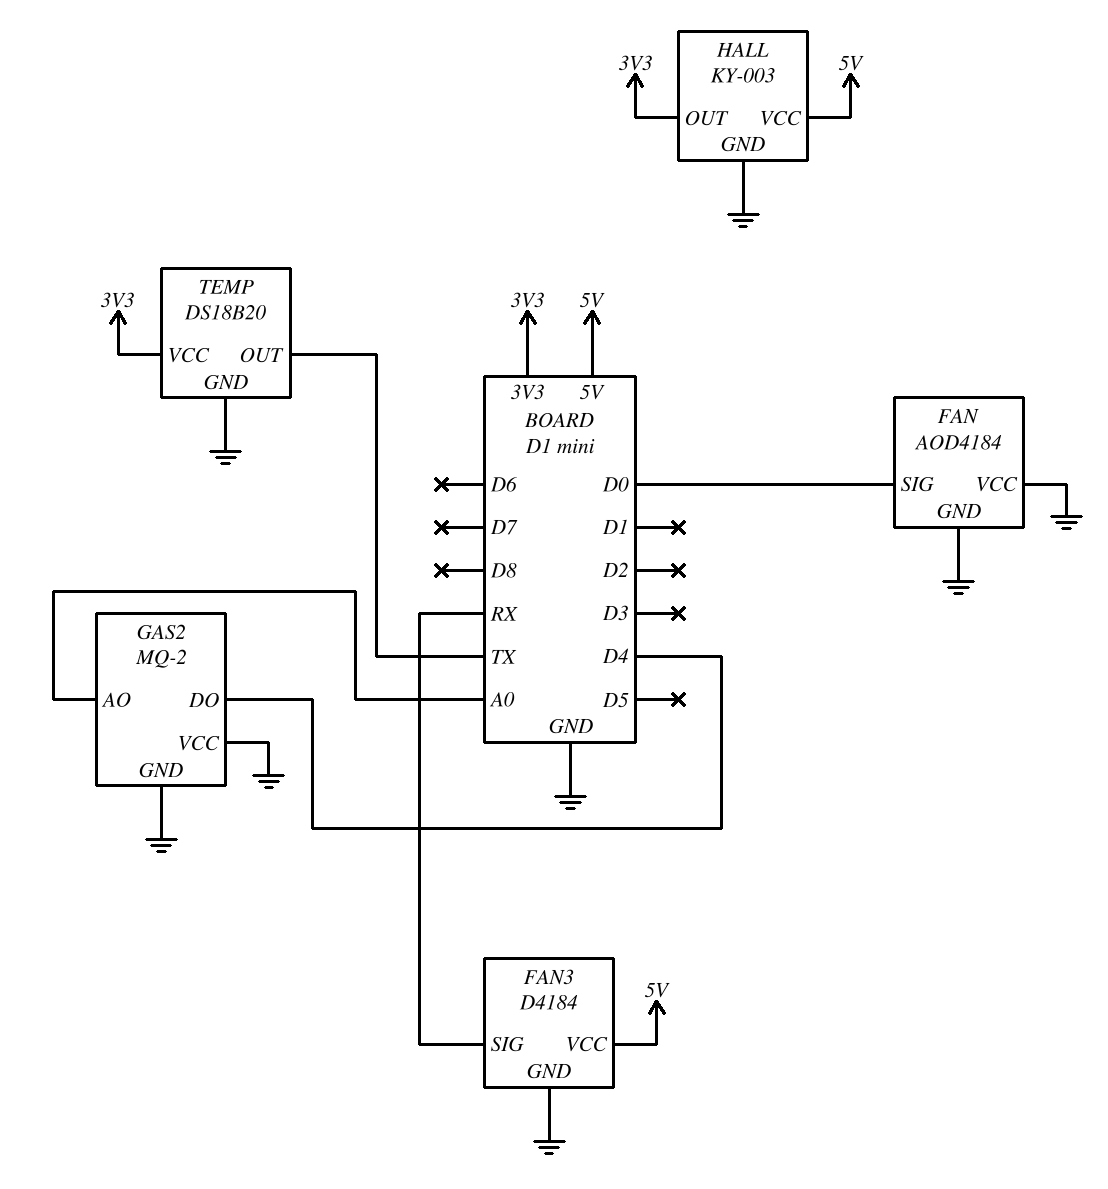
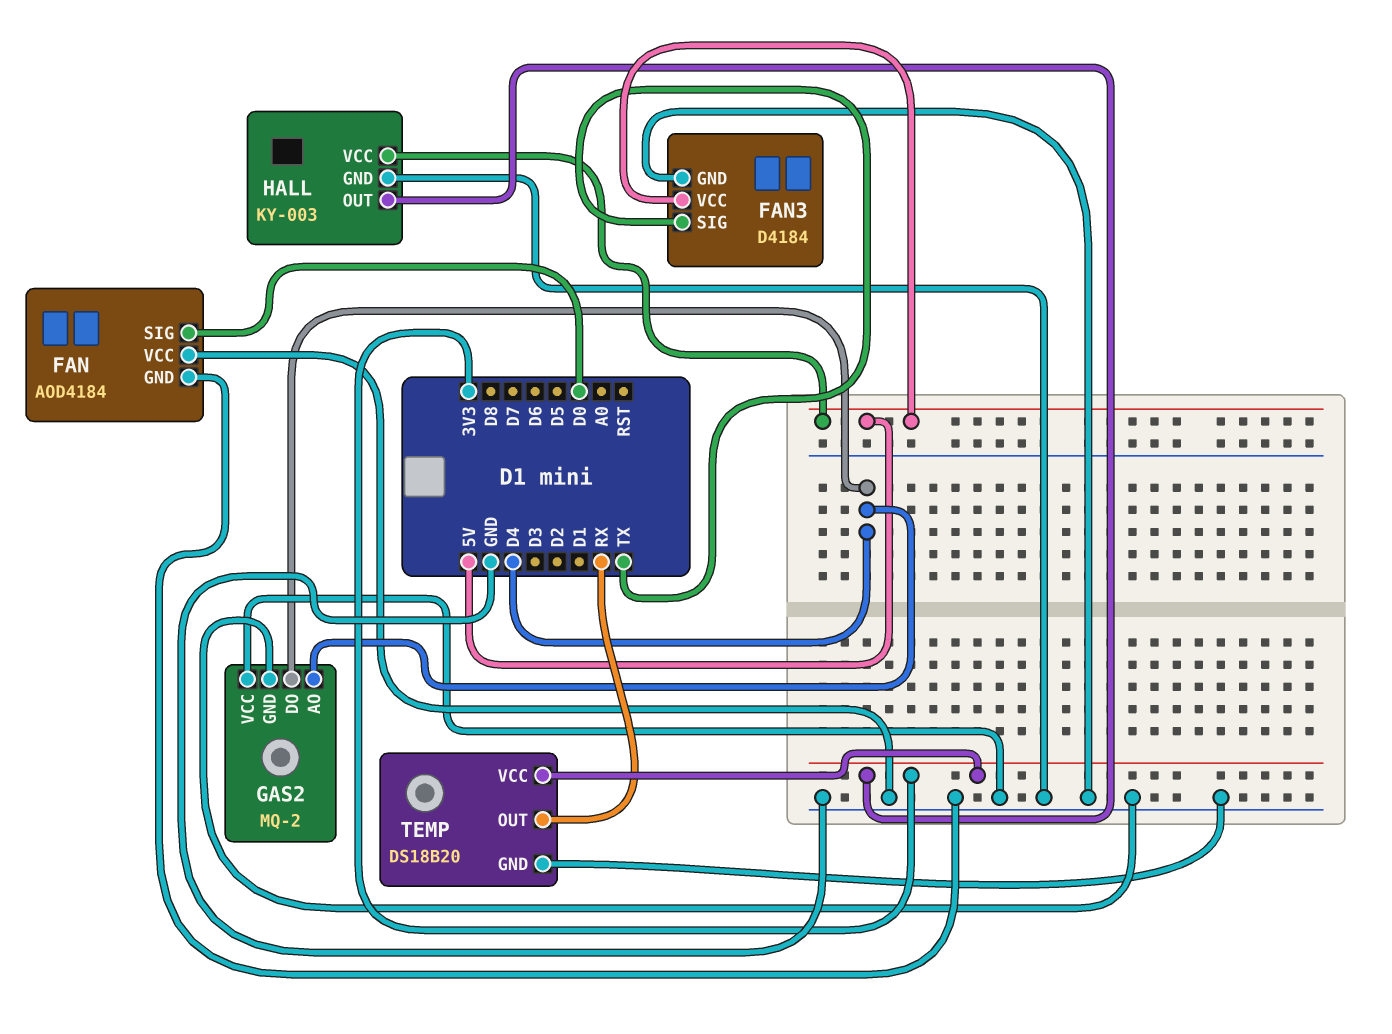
FAN3 pin SIG: RX -> TX
GAS2 pin AO: A0 -> D4
TEMP pin OUT: TX -> RX

